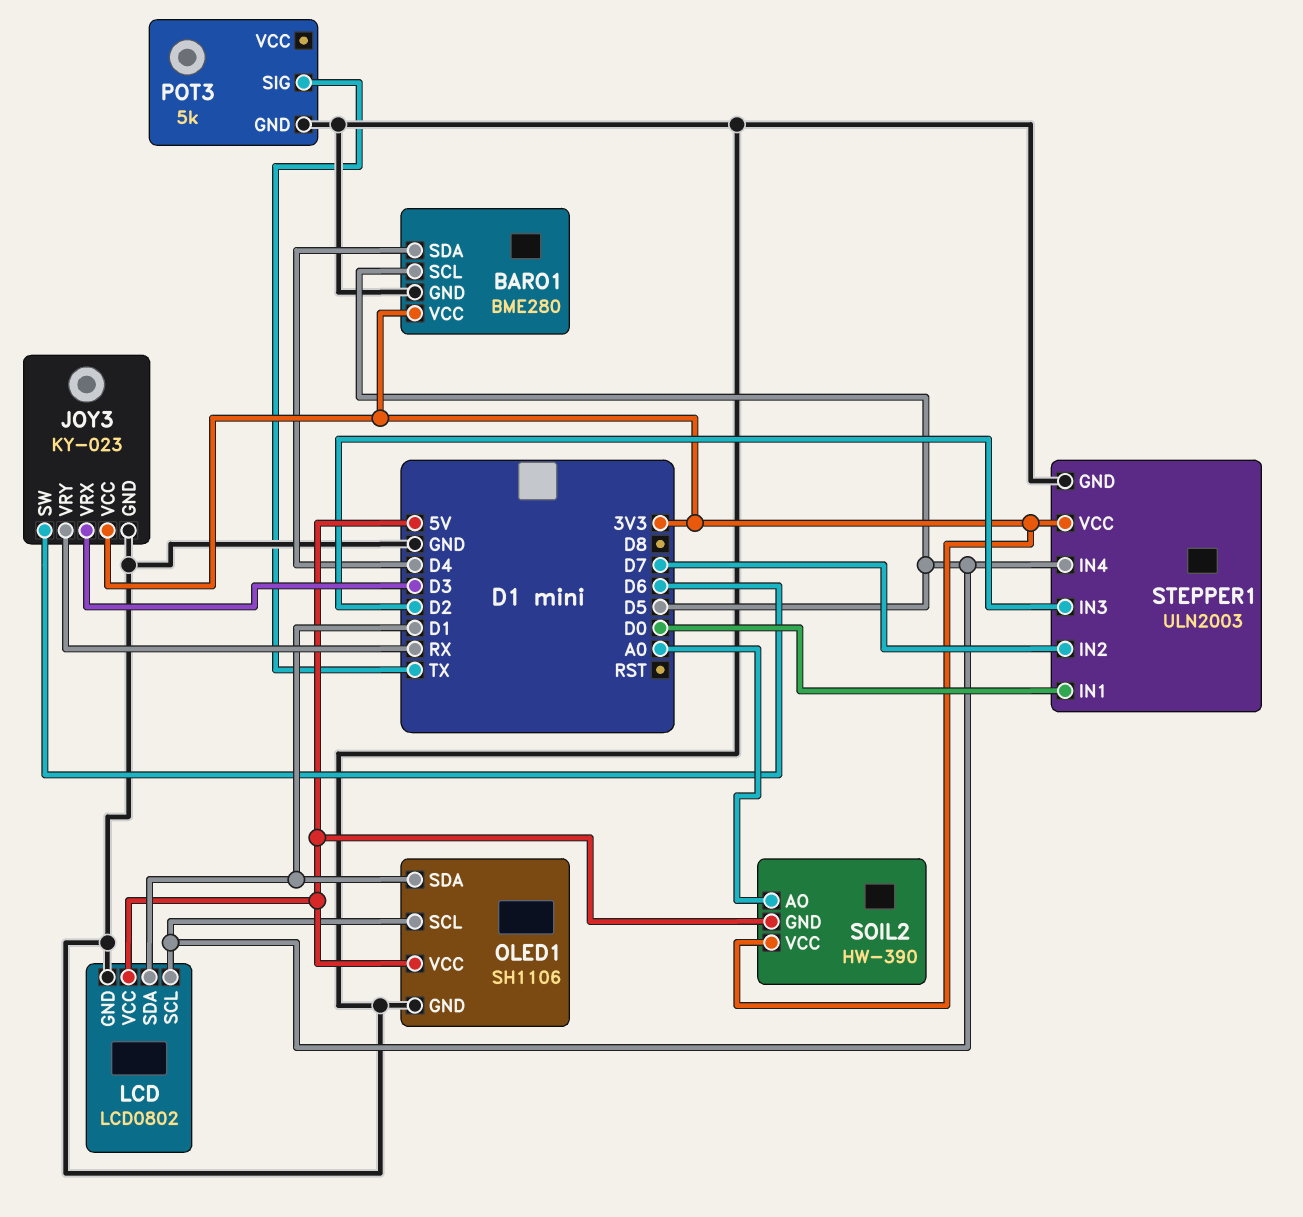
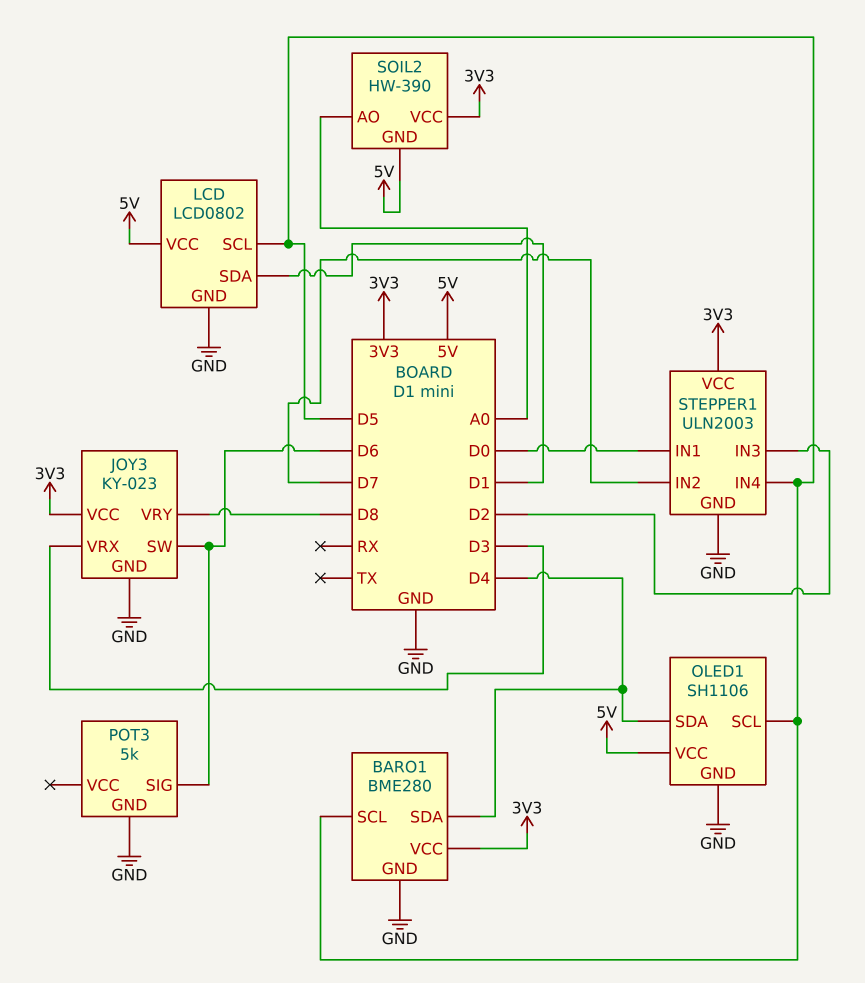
JOY3 pin VRY: RX -> D8
OLED1 pin SDA: D1 -> D4
POT3 pin SIG: TX -> D6

